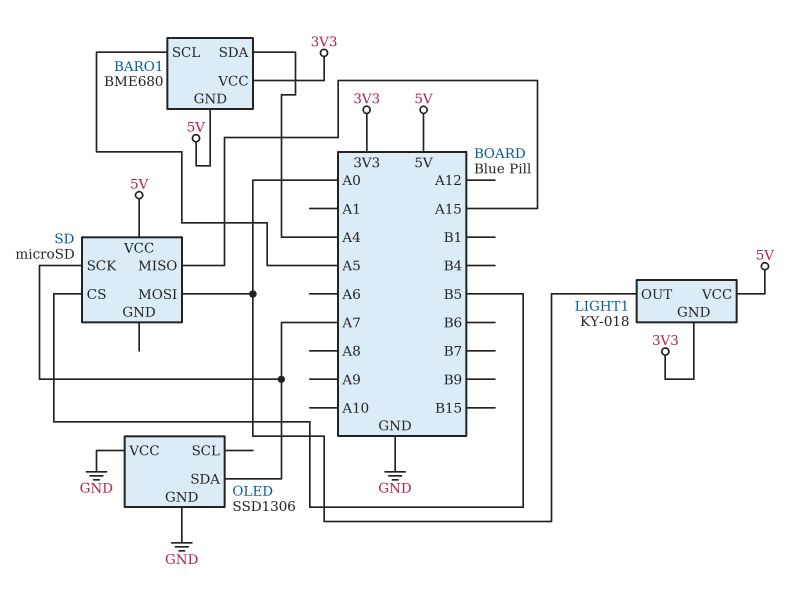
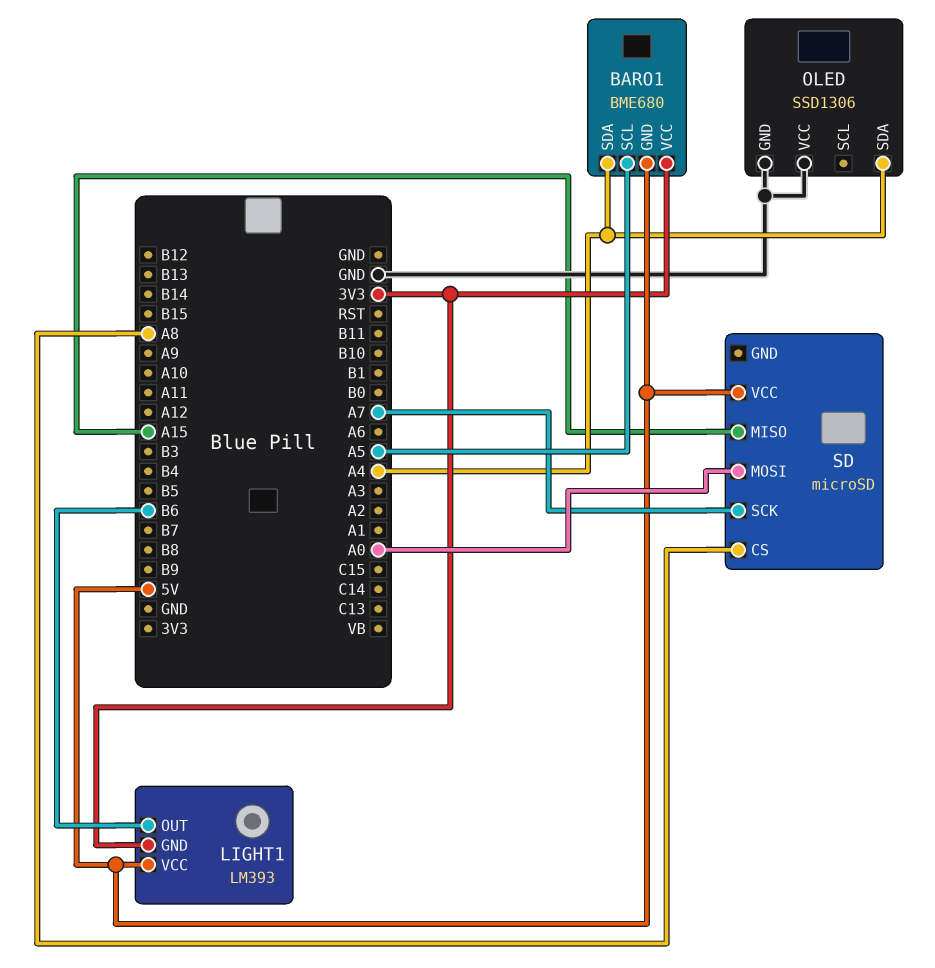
LIGHT1: KY-018 -> LM393
LIGHT1 pin OUT: A0 -> B6
OLED pin SDA: A7 -> A4
SD pin CS: B5 -> A8

